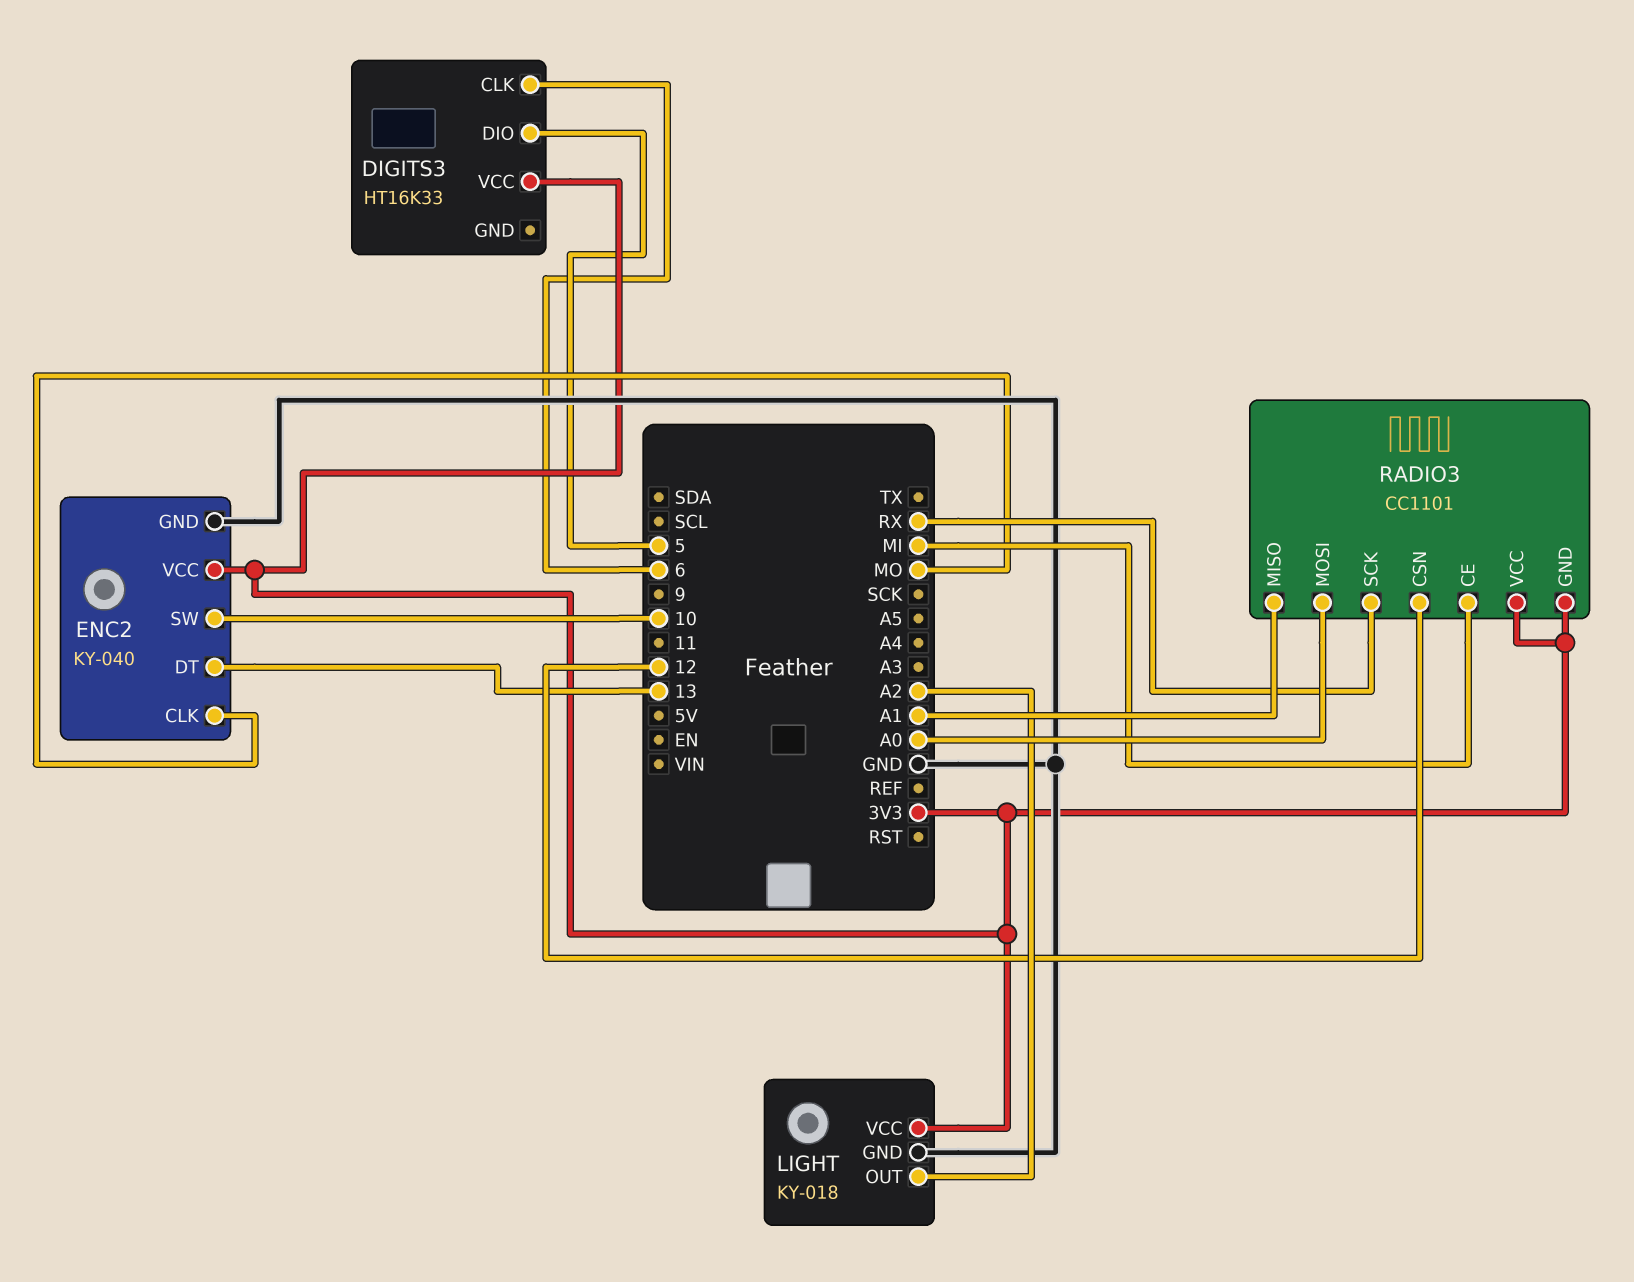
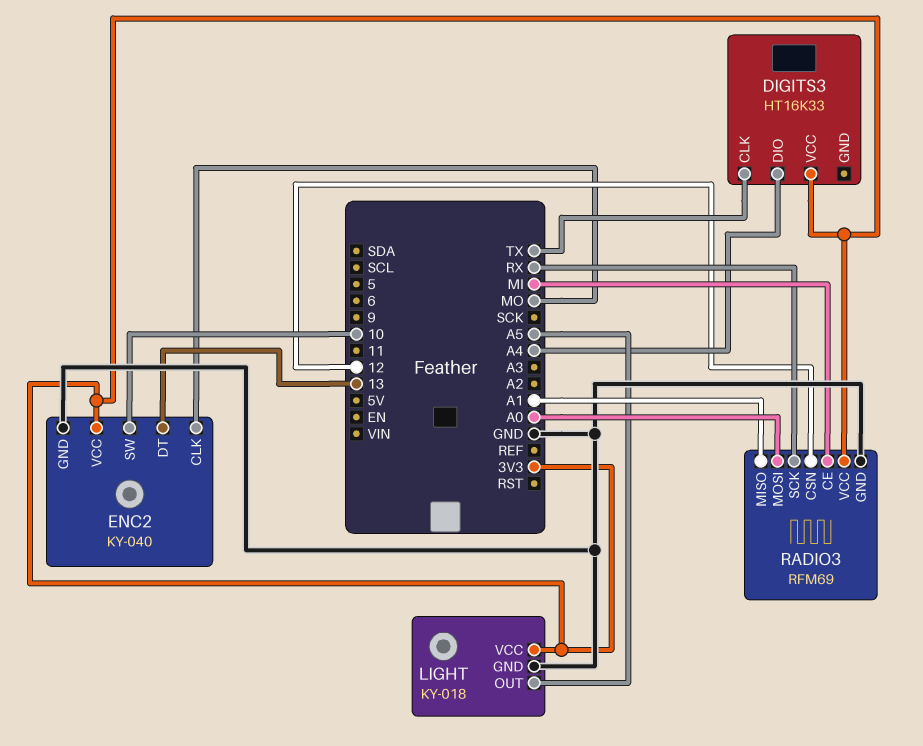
DIGITS3 pin CLK: 6 -> TX
DIGITS3 pin DIO: 5 -> A4
LIGHT pin OUT: A2 -> A5
RADIO3: CC1101 -> RFM69
RADIO3 pin GND: 3V3 -> GND

